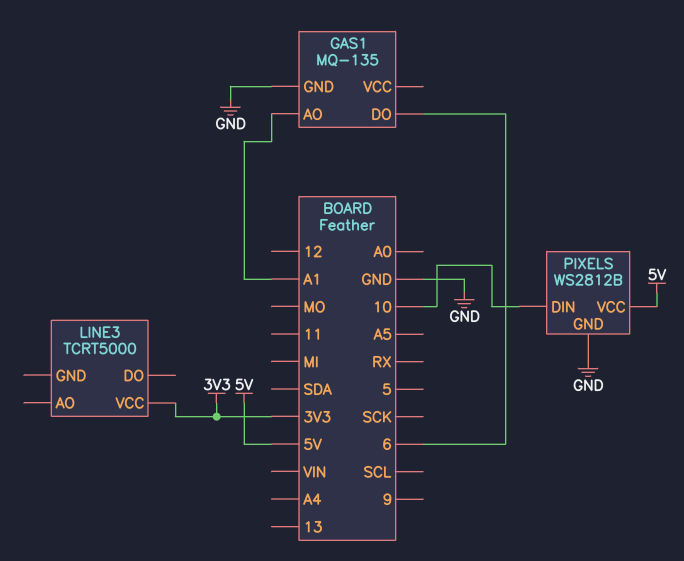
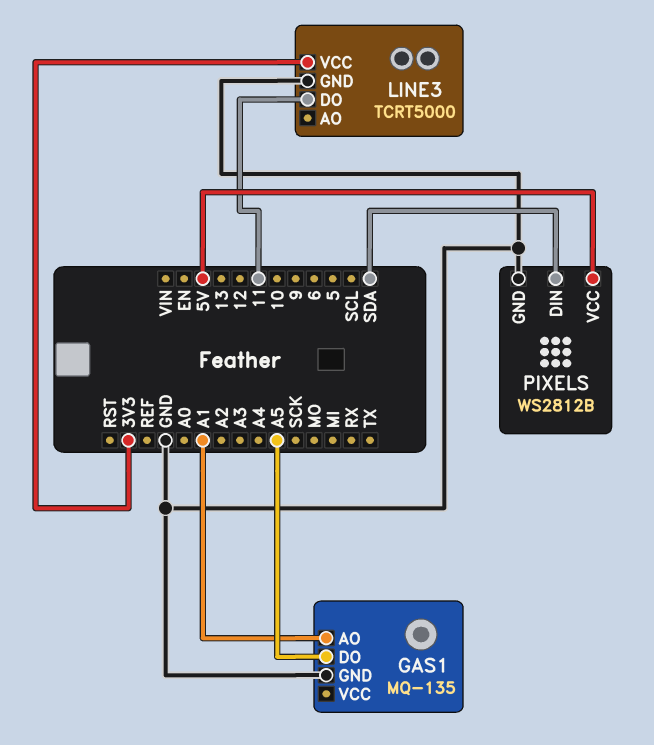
GAS1 pin DO: 6 -> A5
LINE3 pin DO: none -> 11
LINE3 pin GND: none -> GND
PIXELS pin DIN: 10 -> SDA

